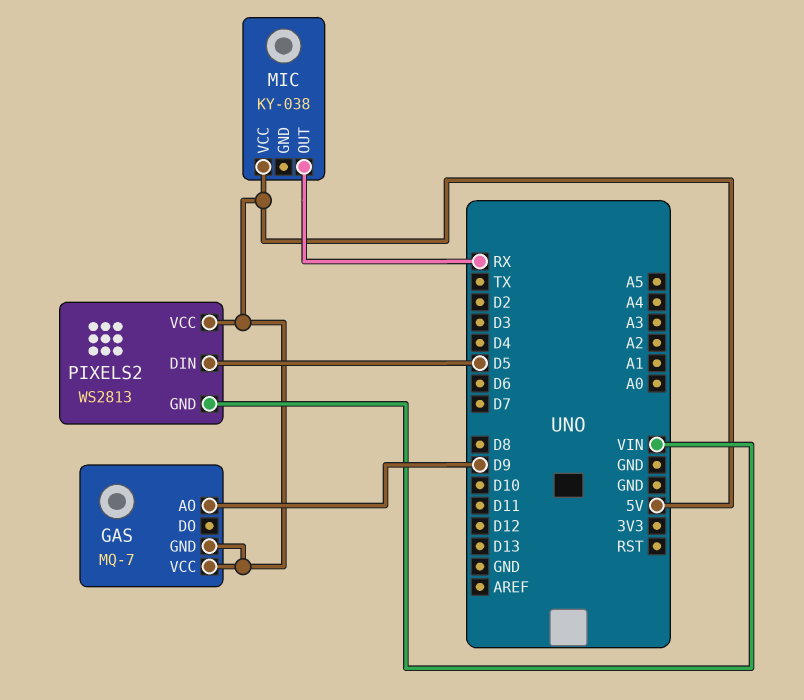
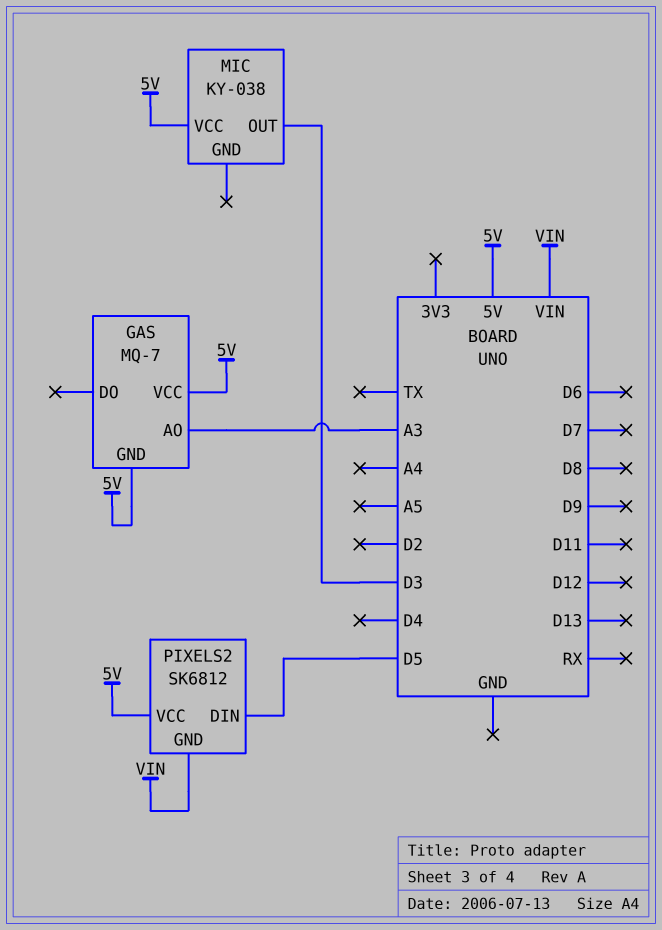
GAS pin AO: D9 -> A3
MIC pin OUT: RX -> D3
PIXELS2: WS2813 -> SK6812

